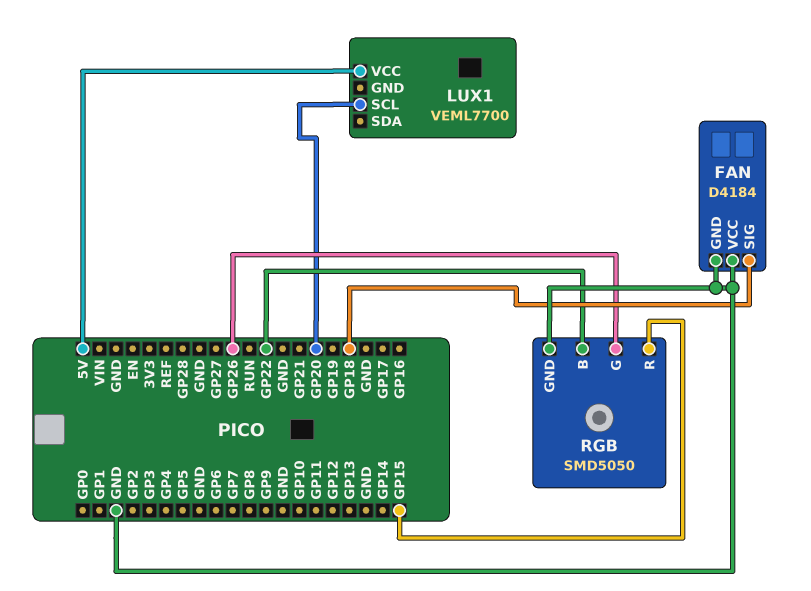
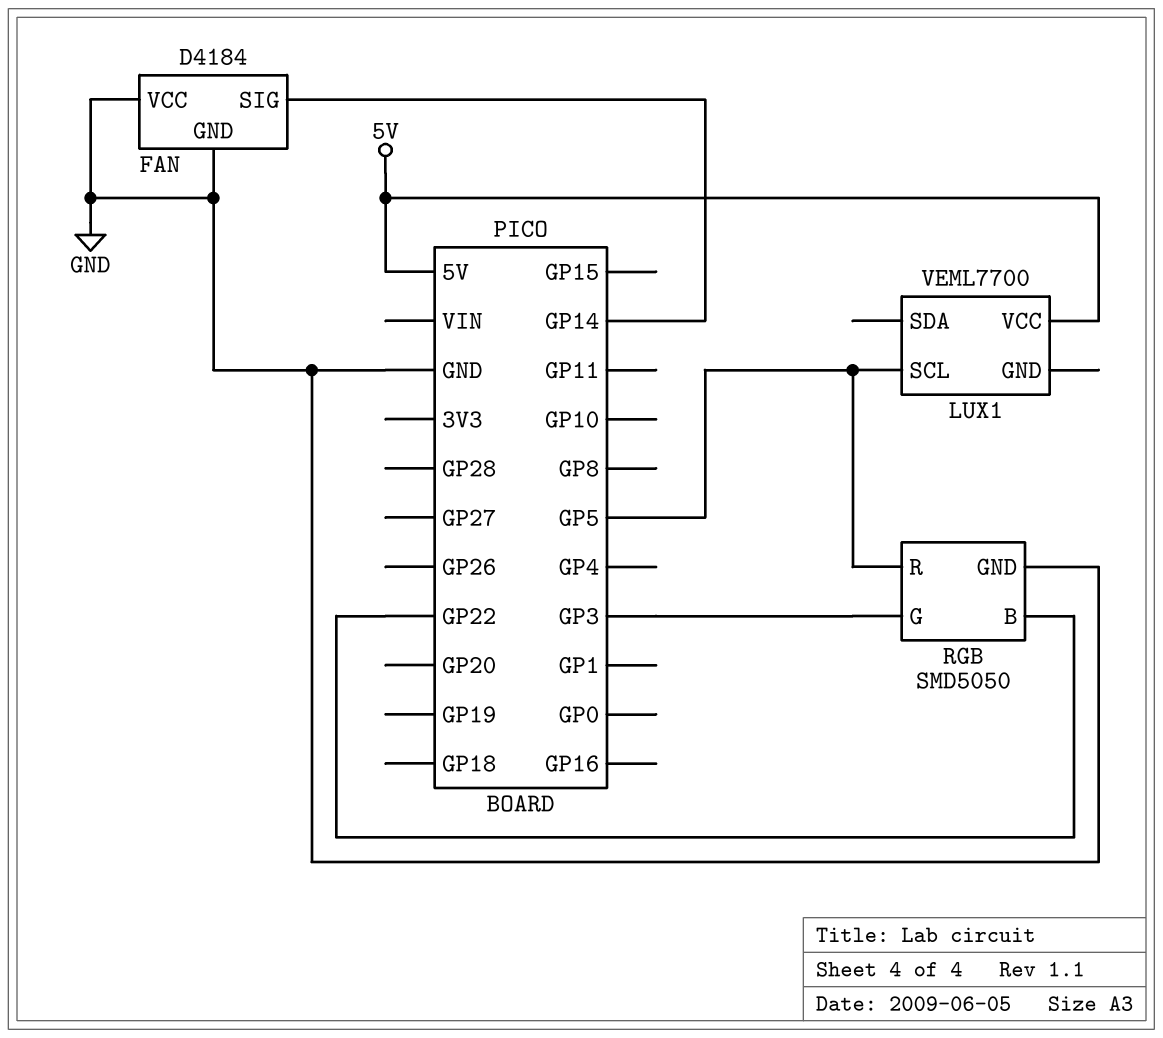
FAN pin SIG: GP18 -> GP14
LUX1 pin SCL: GP20 -> GP5
RGB pin G: GP26 -> GP3
RGB pin R: GP15 -> GP5

